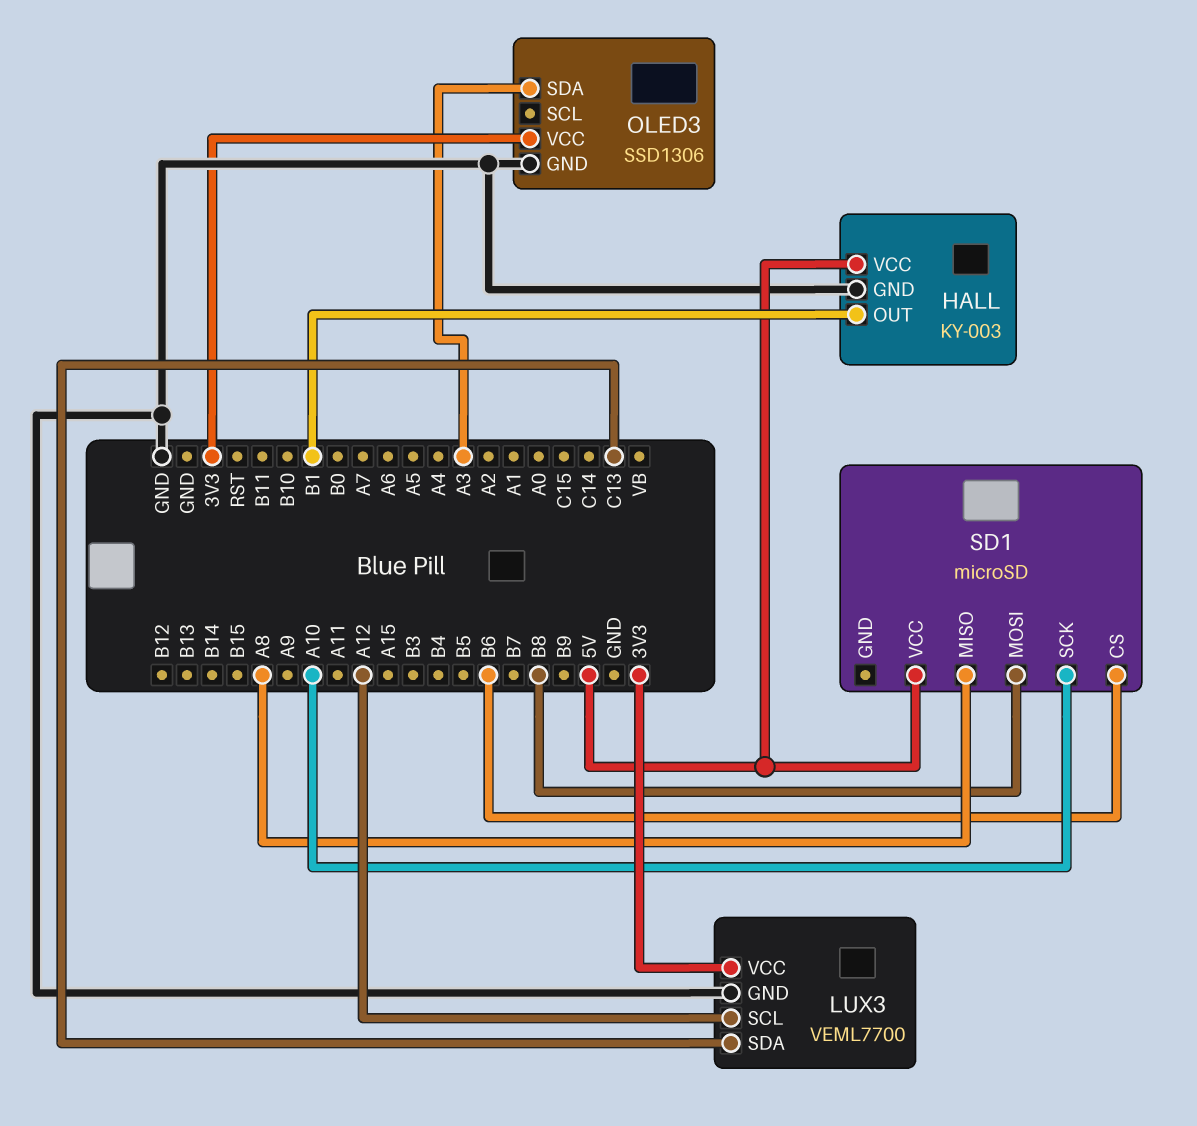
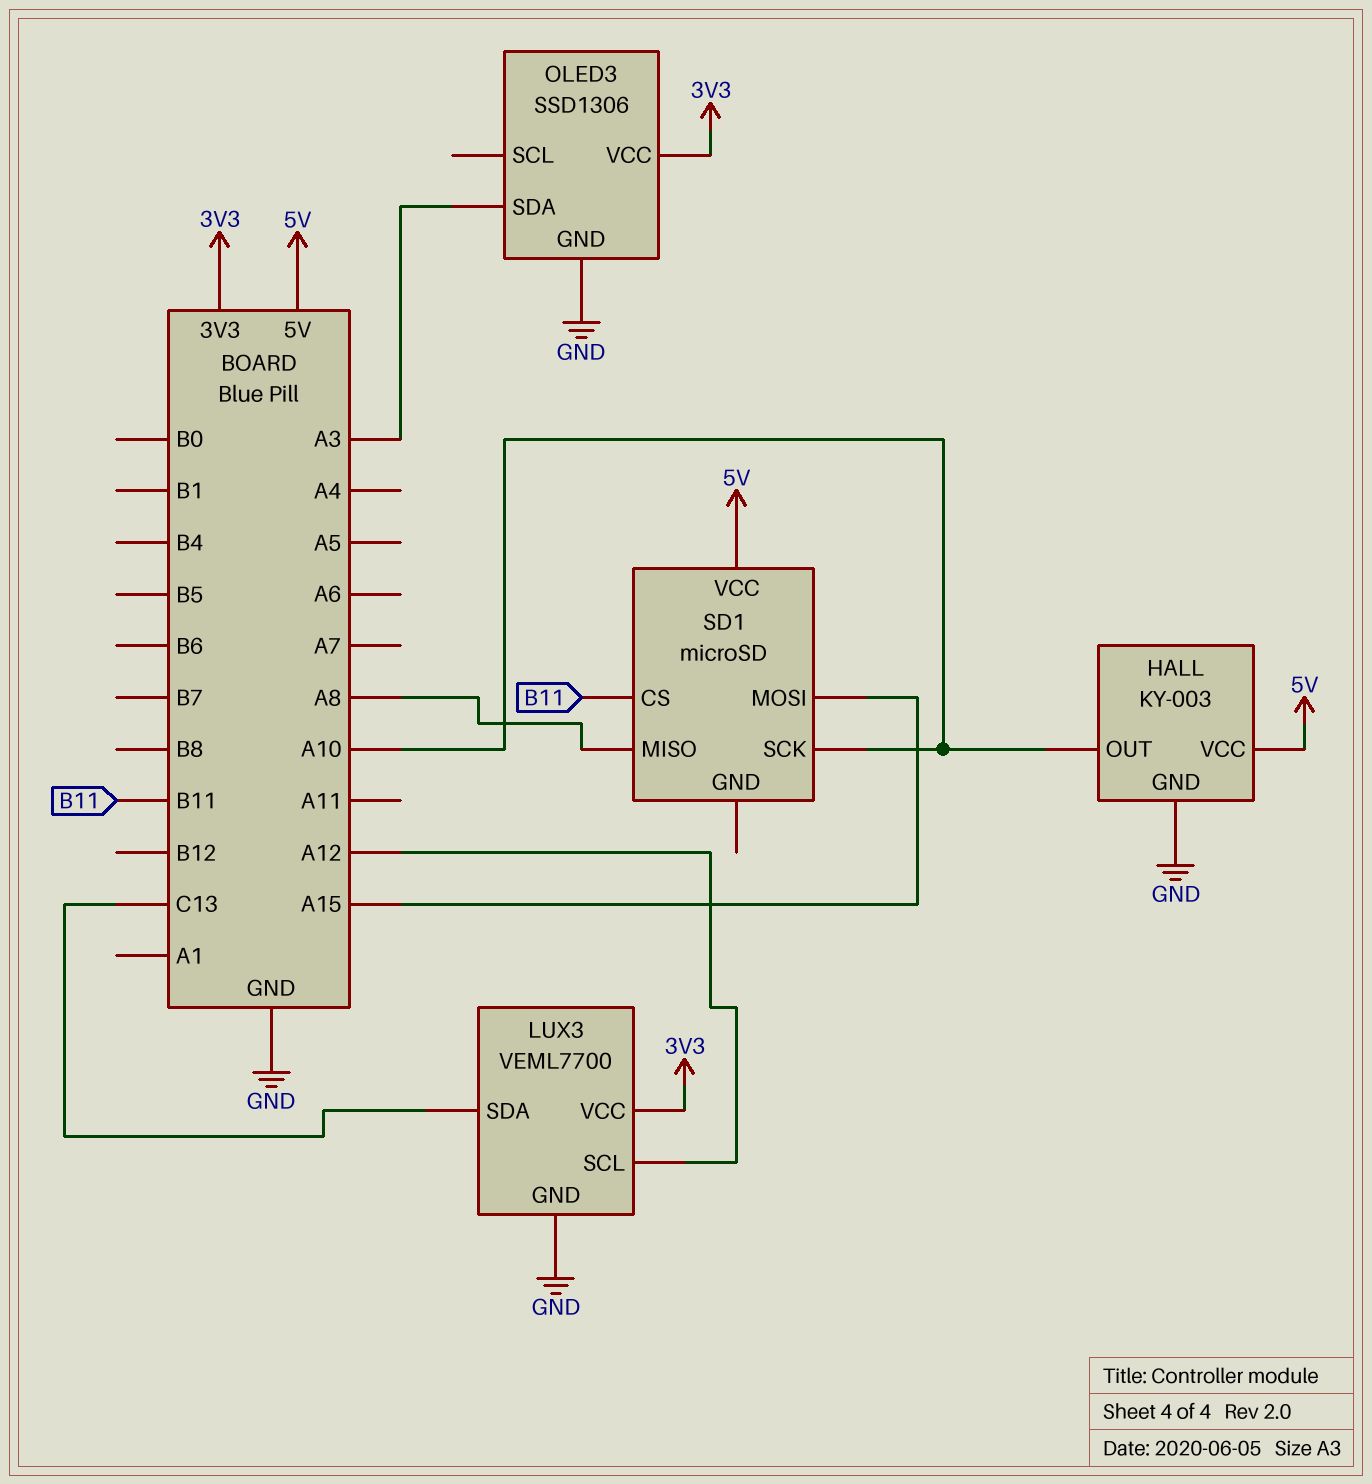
HALL pin OUT: B1 -> A10
SD1 pin CS: B6 -> B11
SD1 pin MOSI: B8 -> A15

